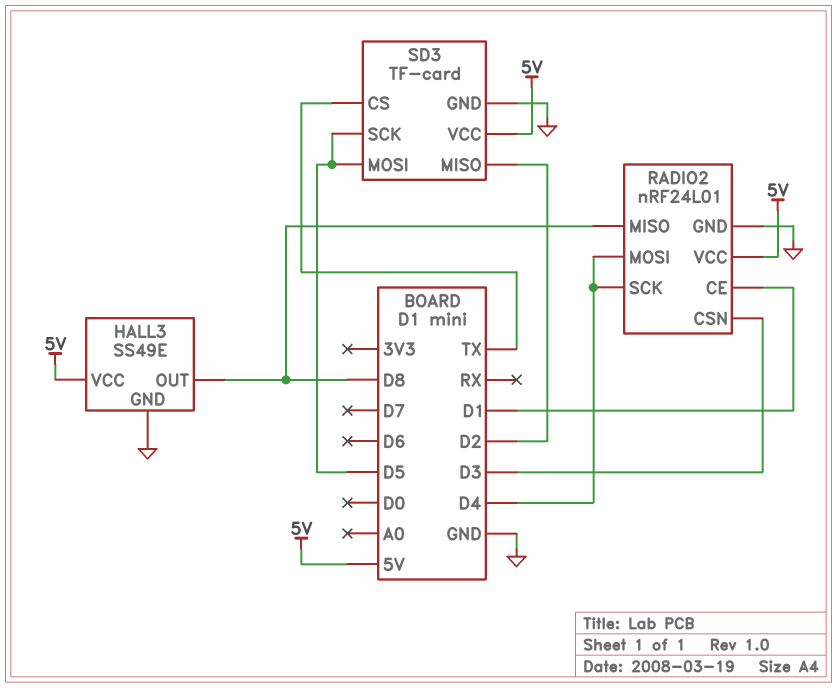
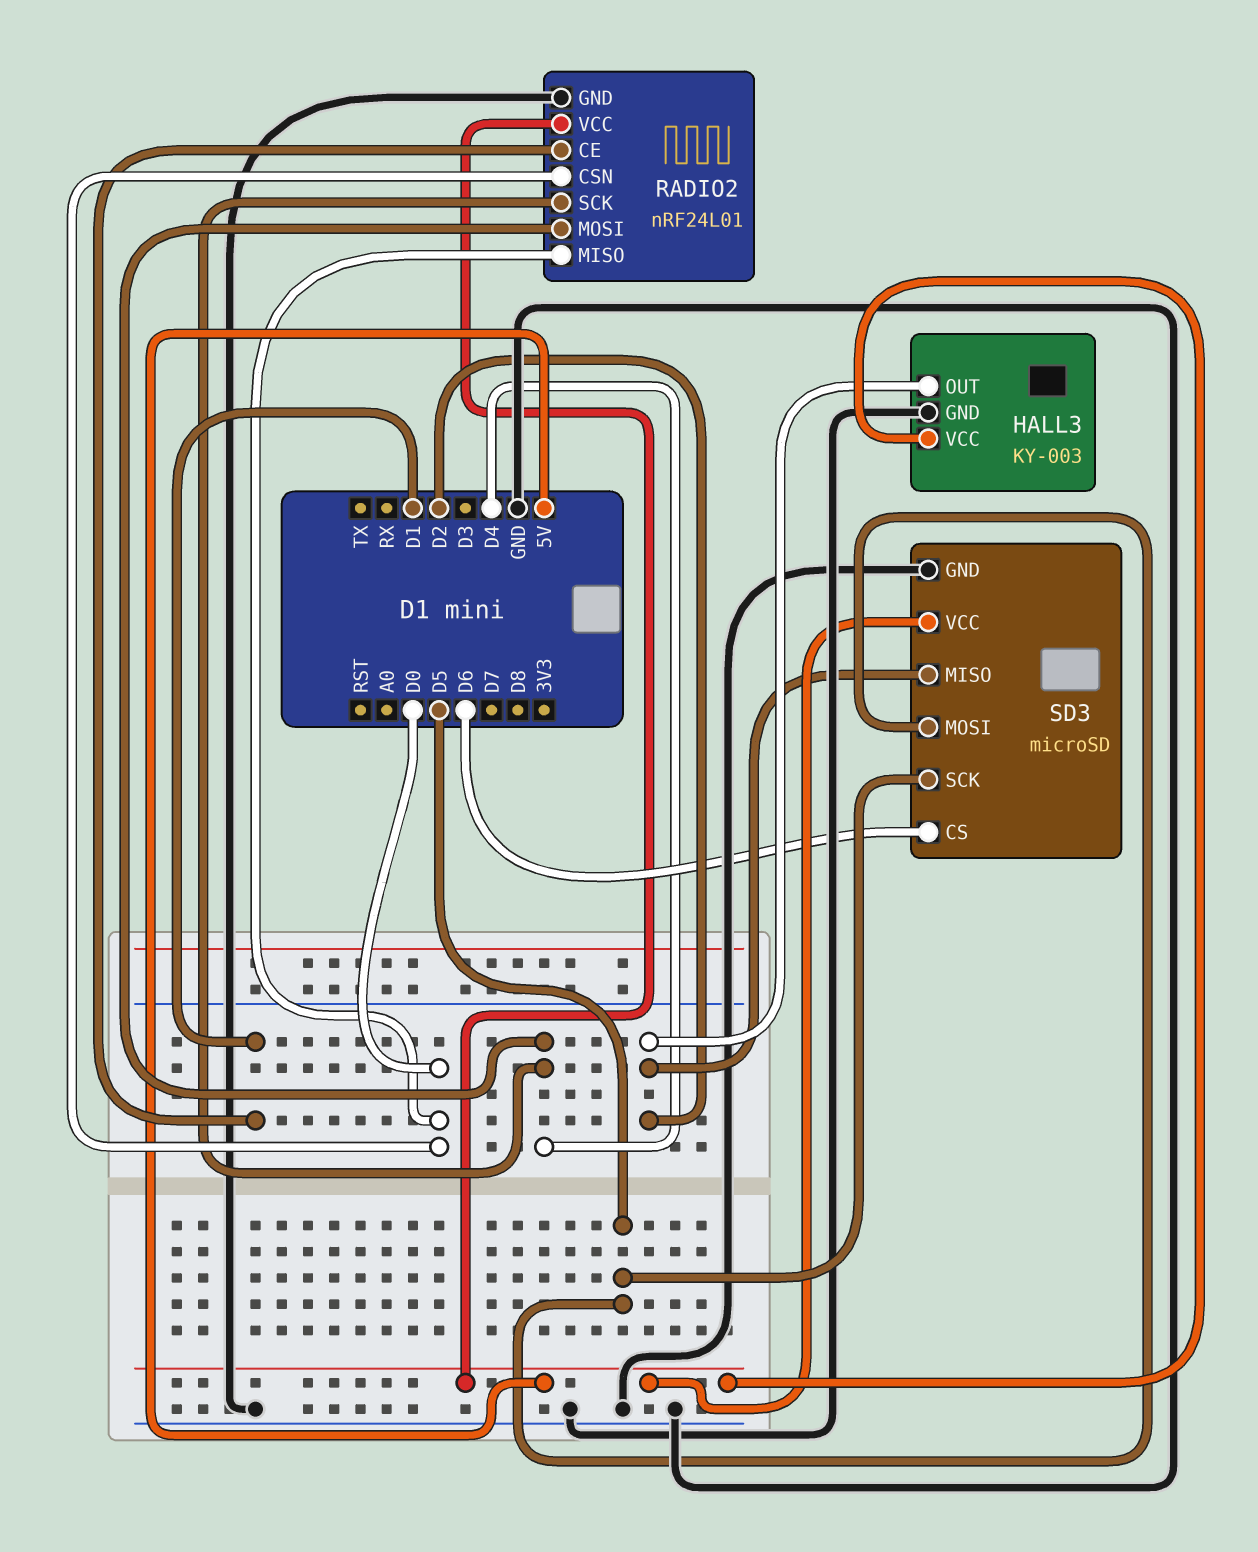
HALL3: SS49E -> KY-003
HALL3 pin OUT: D8 -> D2
RADIO2 pin CSN: D3 -> D0
RADIO2 pin MISO: D8 -> D0
SD3: TF-card -> microSD
SD3 pin CS: TX -> D6

